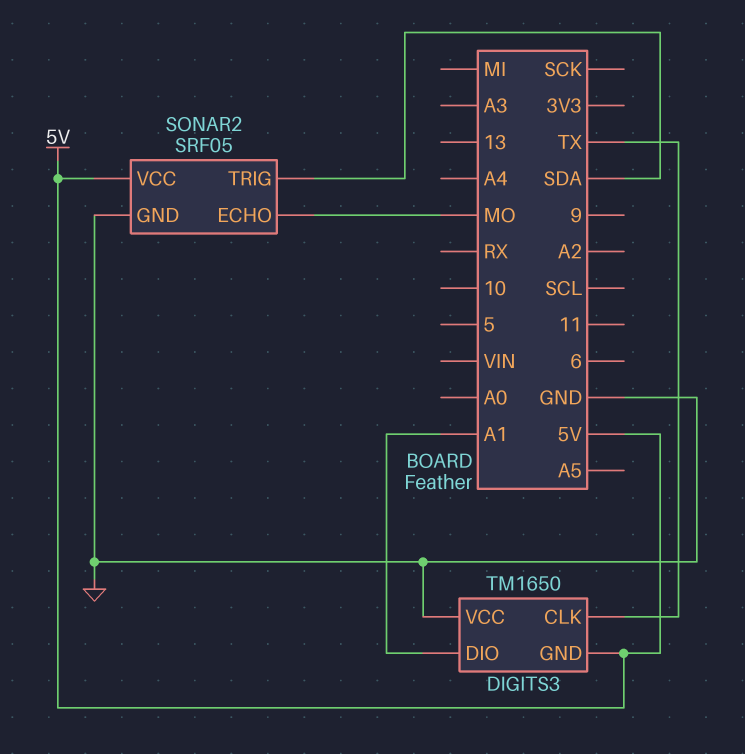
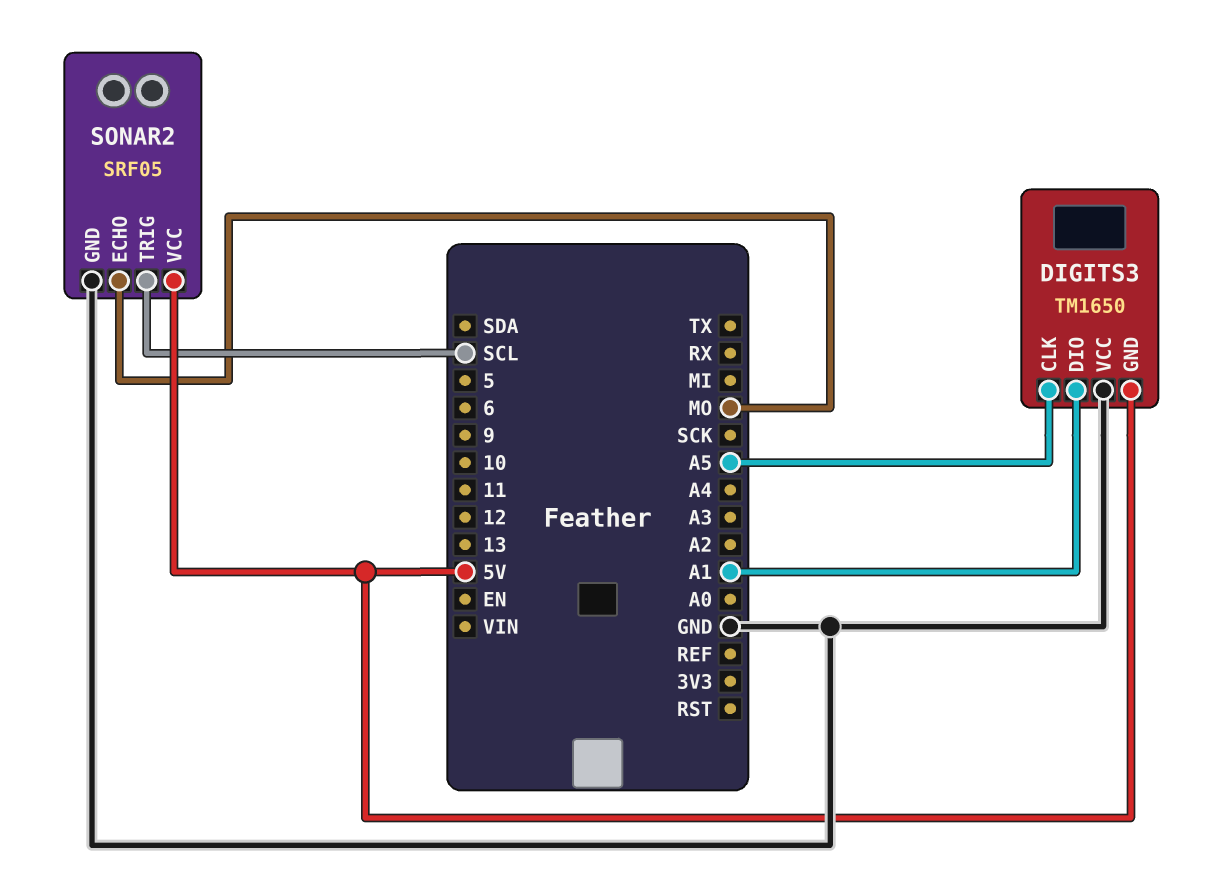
DIGITS3 pin CLK: TX -> A5
SONAR2 pin TRIG: SDA -> SCL

